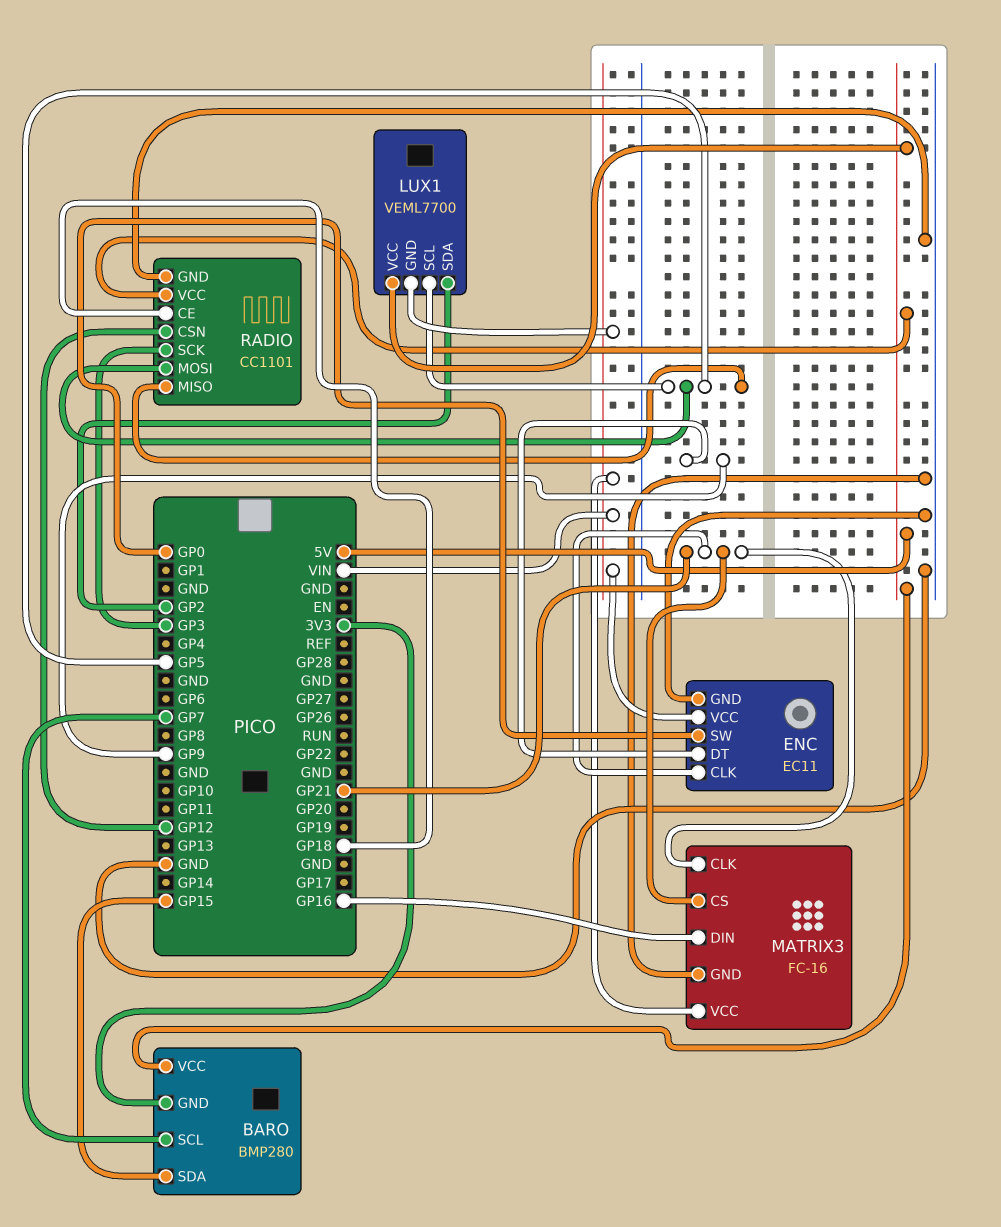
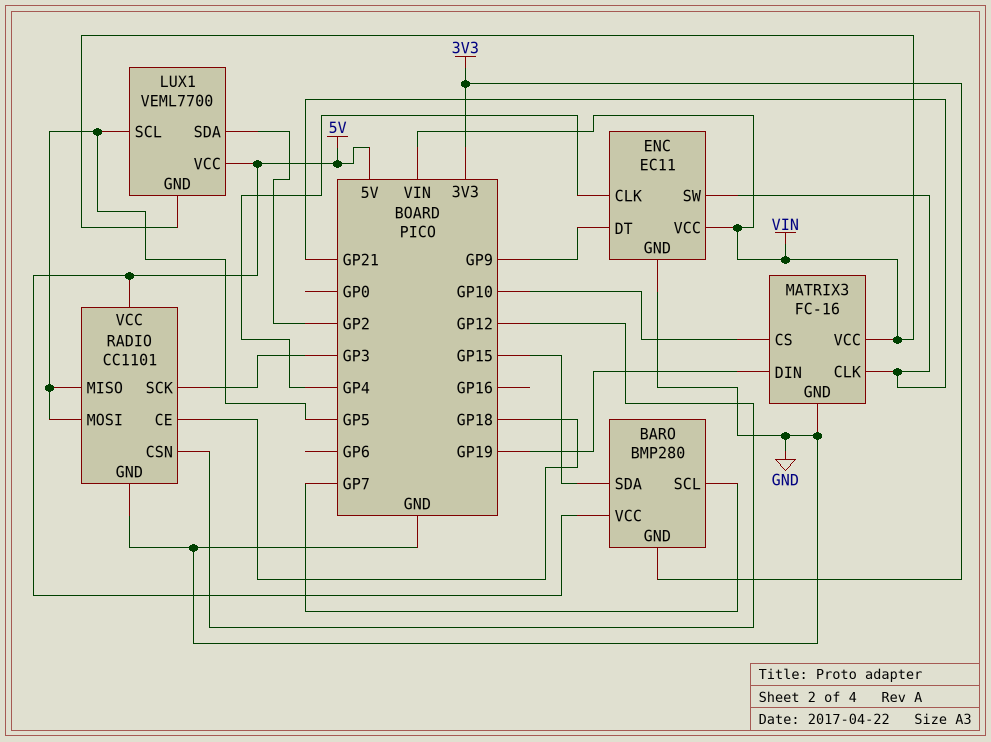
ENC pin CLK: GP21 -> GP4
ENC pin SW: GP0 -> GP21
MATRIX3 pin CS: GP21 -> GP10
MATRIX3 pin DIN: GP16 -> GP19

